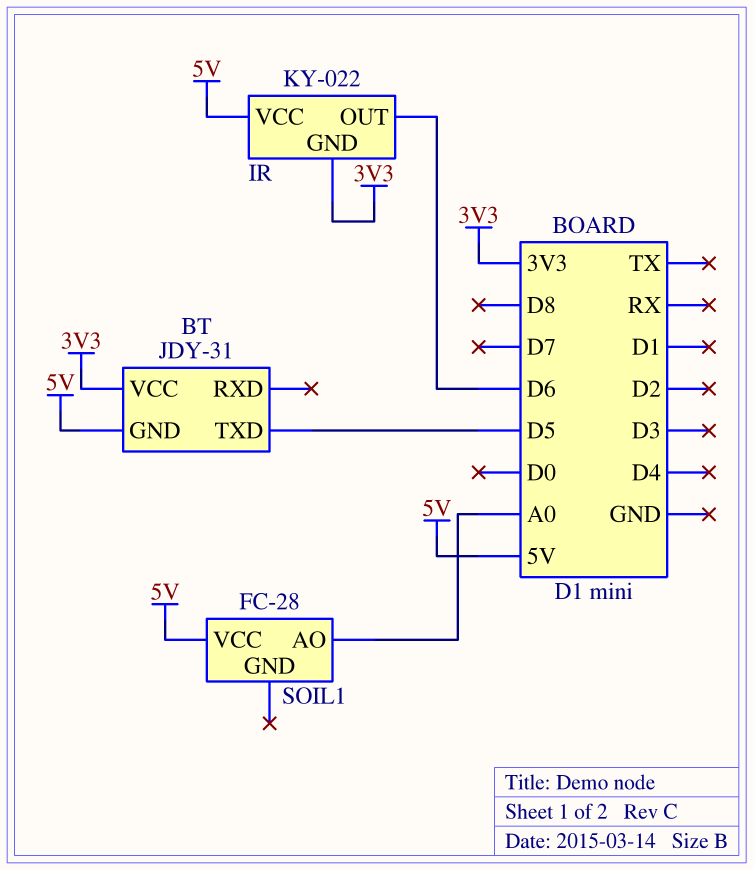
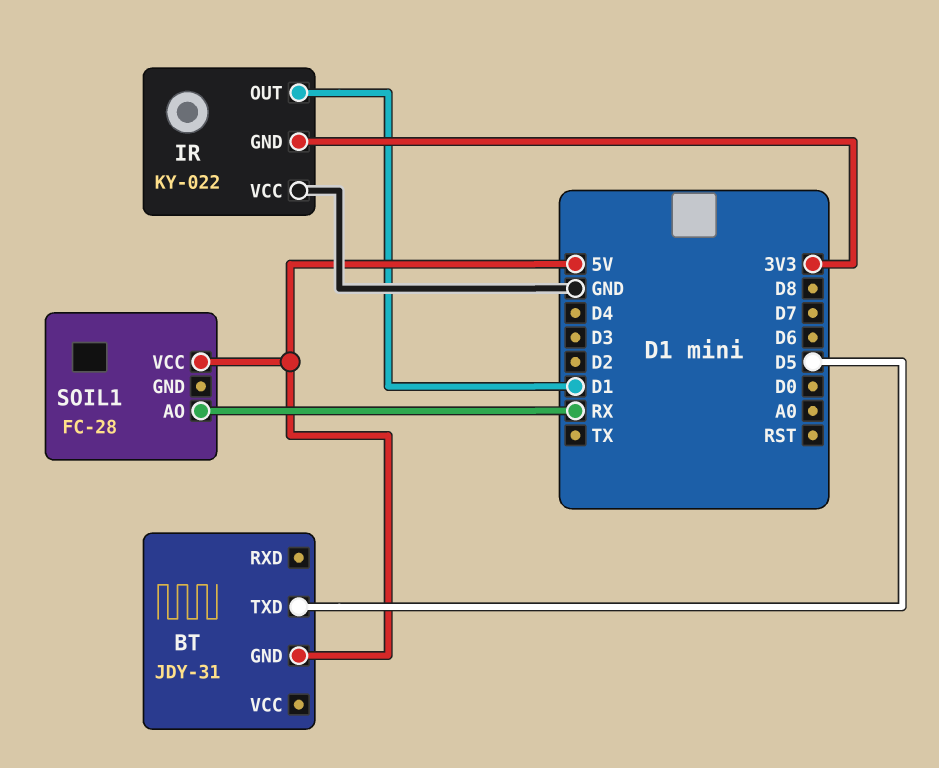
BT pin VCC: 3V3 -> none
IR pin OUT: D6 -> D1
IR pin VCC: 5V -> GND
SOIL1 pin AO: A0 -> RX

